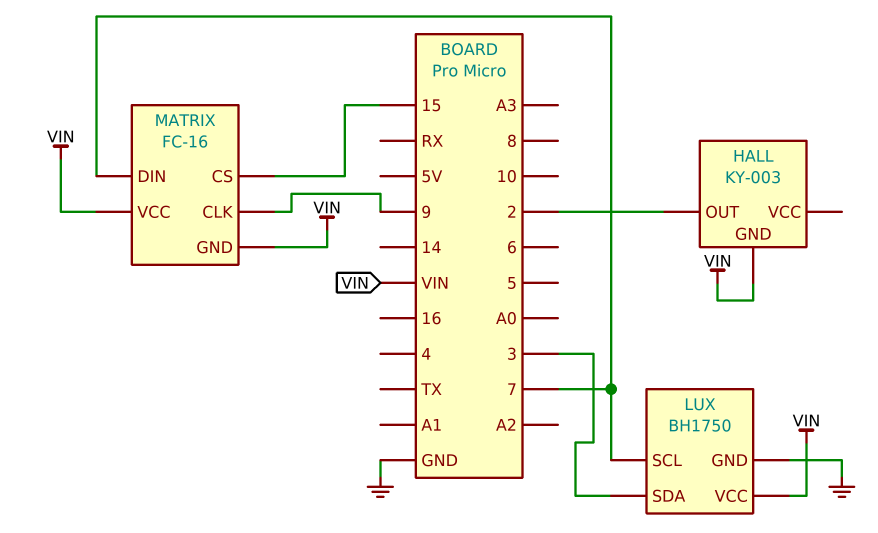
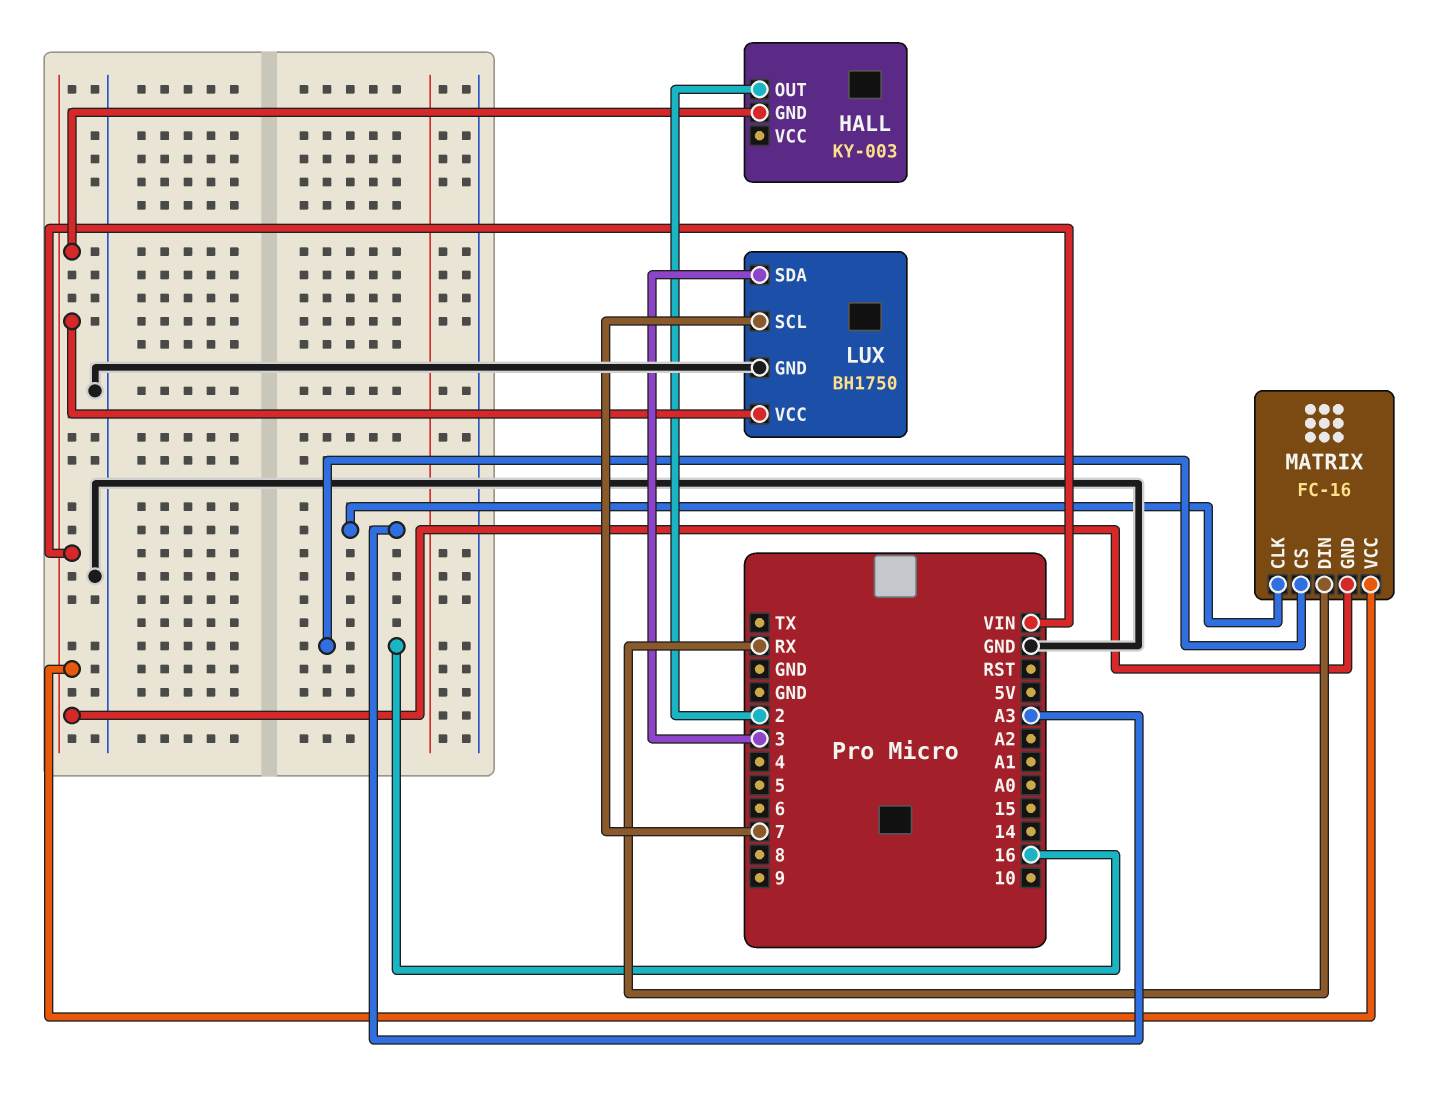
MATRIX pin CLK: 9 -> A3
MATRIX pin CS: 15 -> 16
MATRIX pin DIN: 7 -> RX

